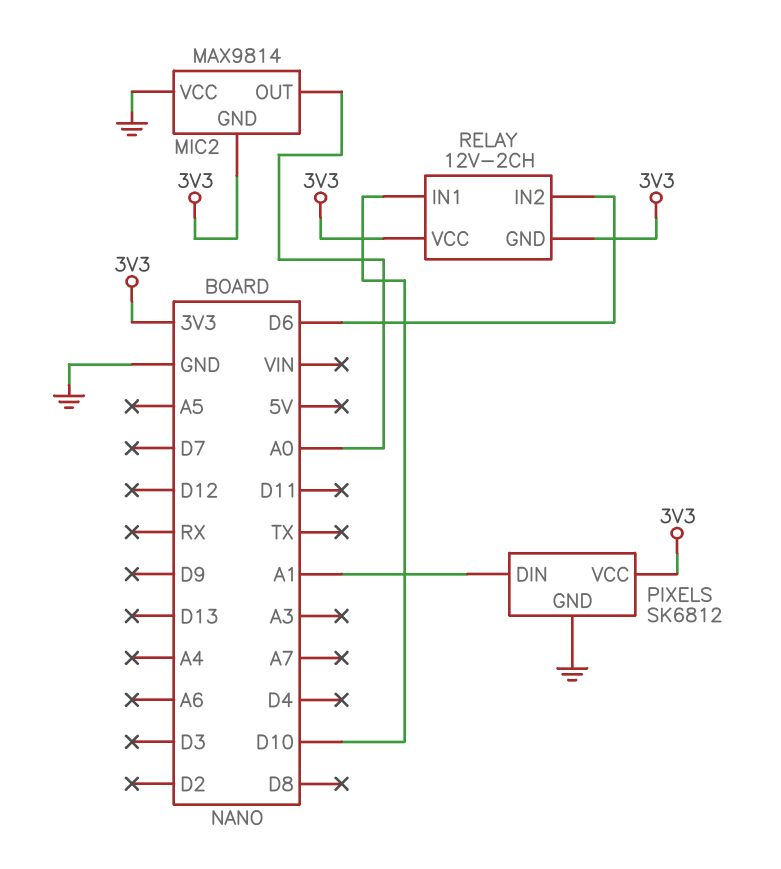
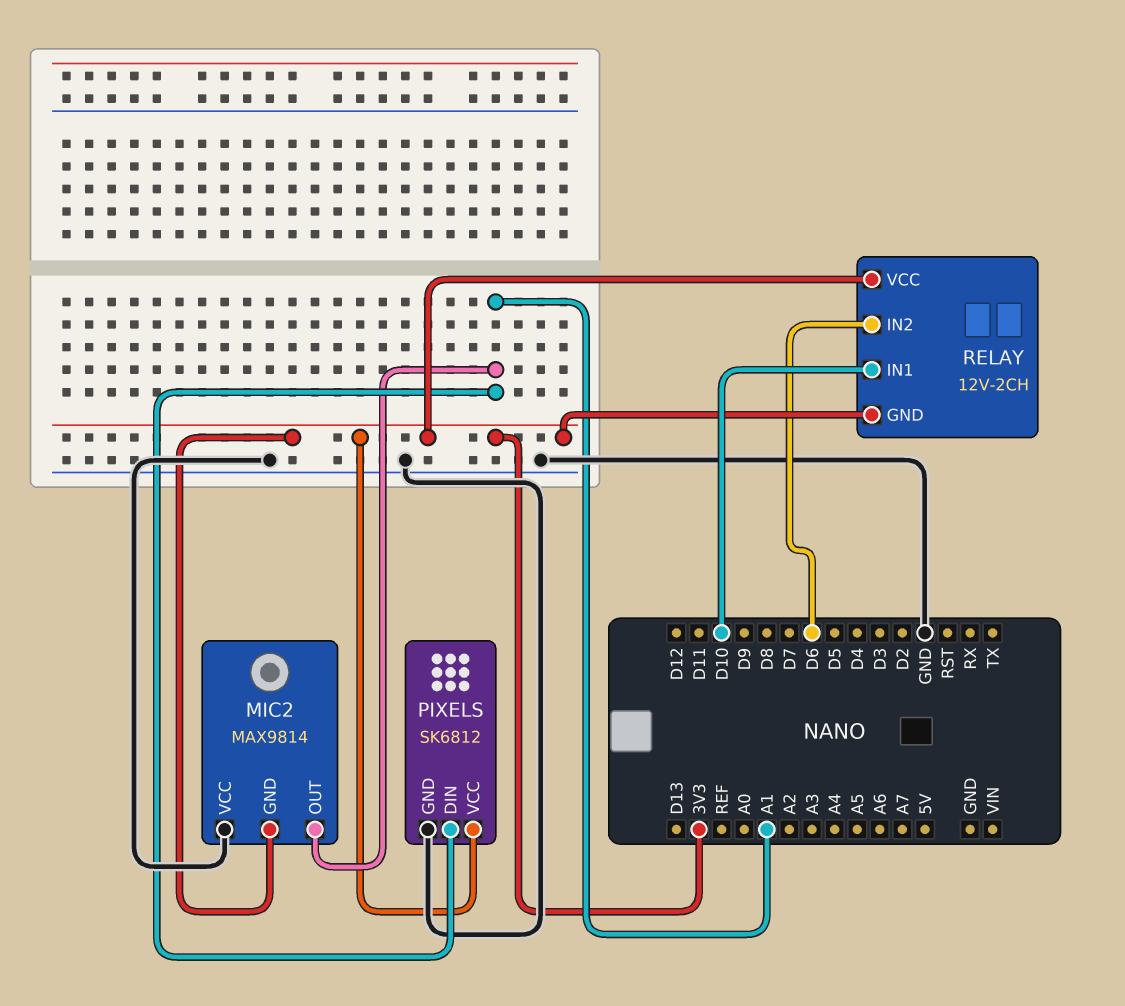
MIC2 pin OUT: A0 -> A1

